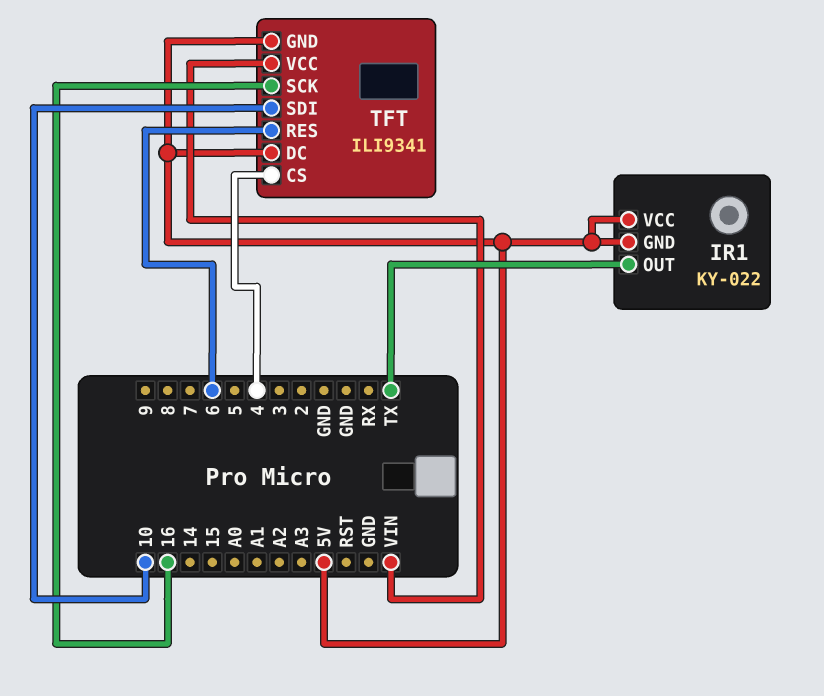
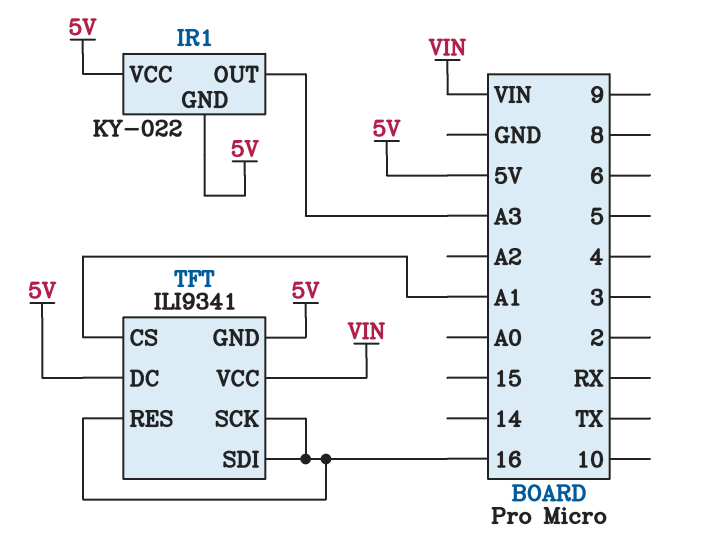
IR1 pin OUT: TX -> A3
TFT pin CS: 4 -> A1
TFT pin RES: 6 -> 16
TFT pin SDI: 10 -> 16

